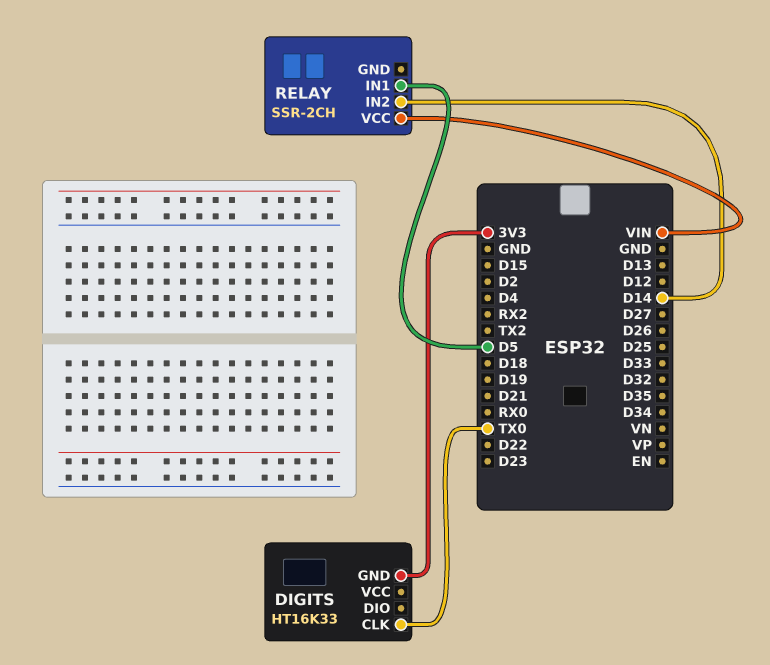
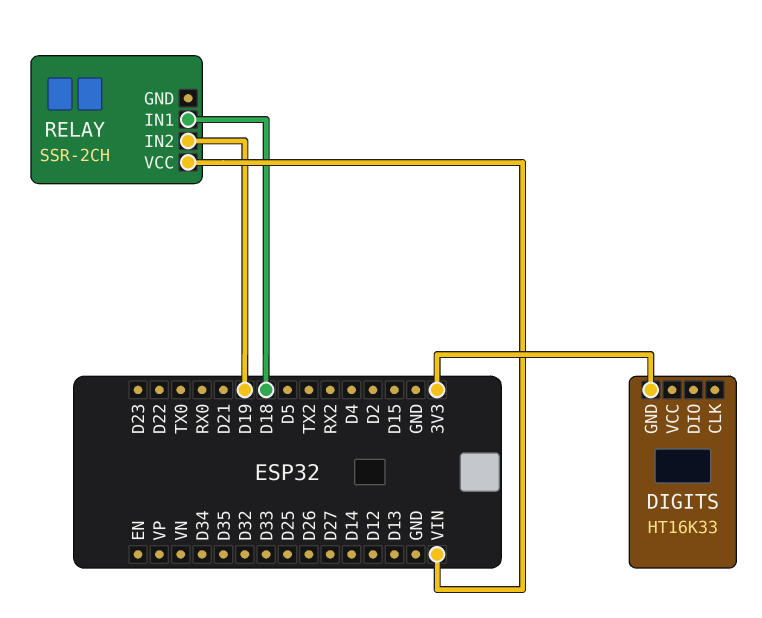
DIGITS pin CLK: TX0 -> none
RELAY pin IN1: D5 -> D18
RELAY pin IN2: D14 -> D19

